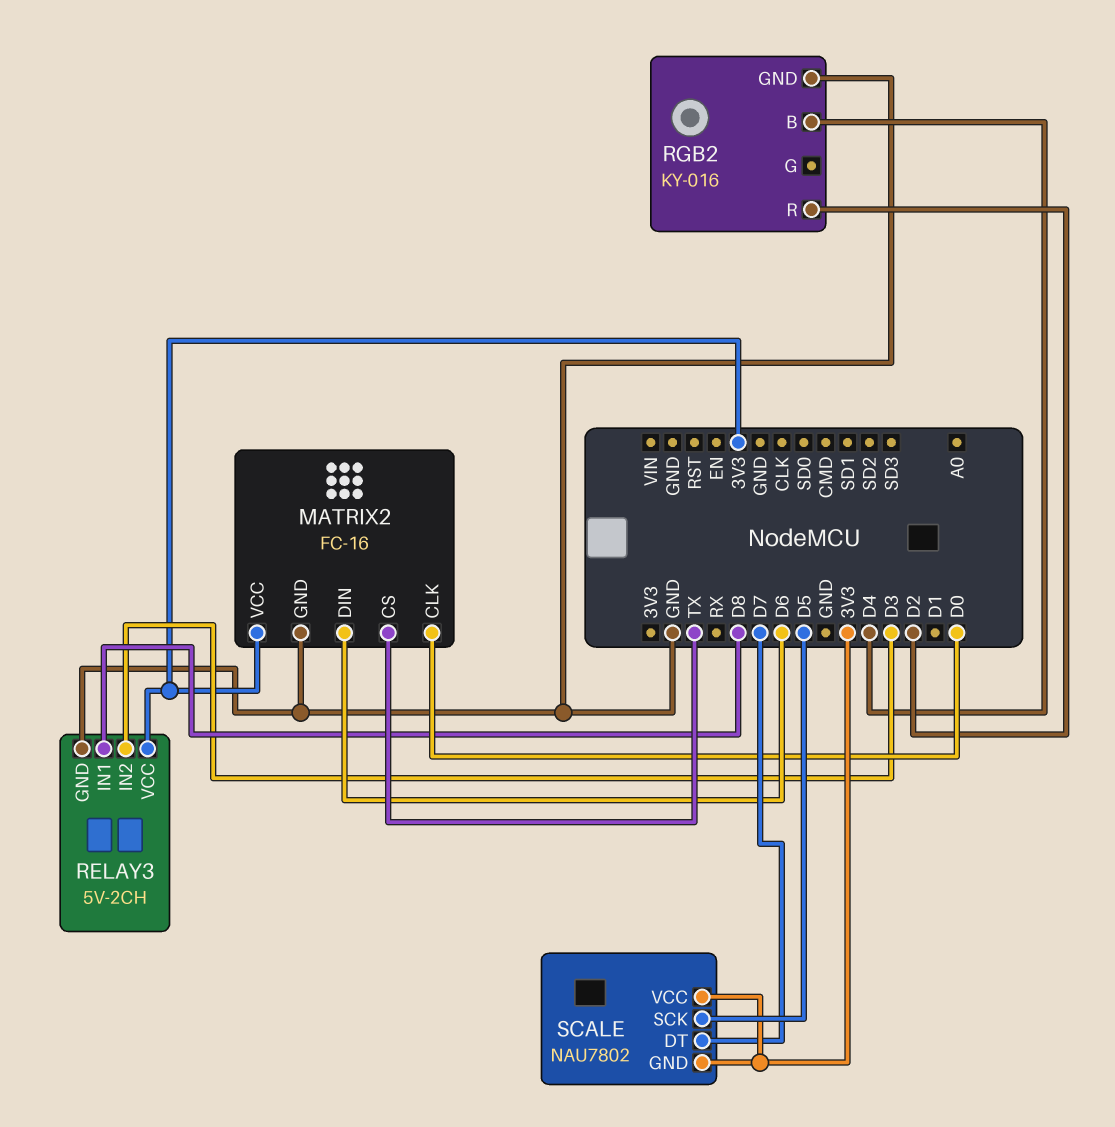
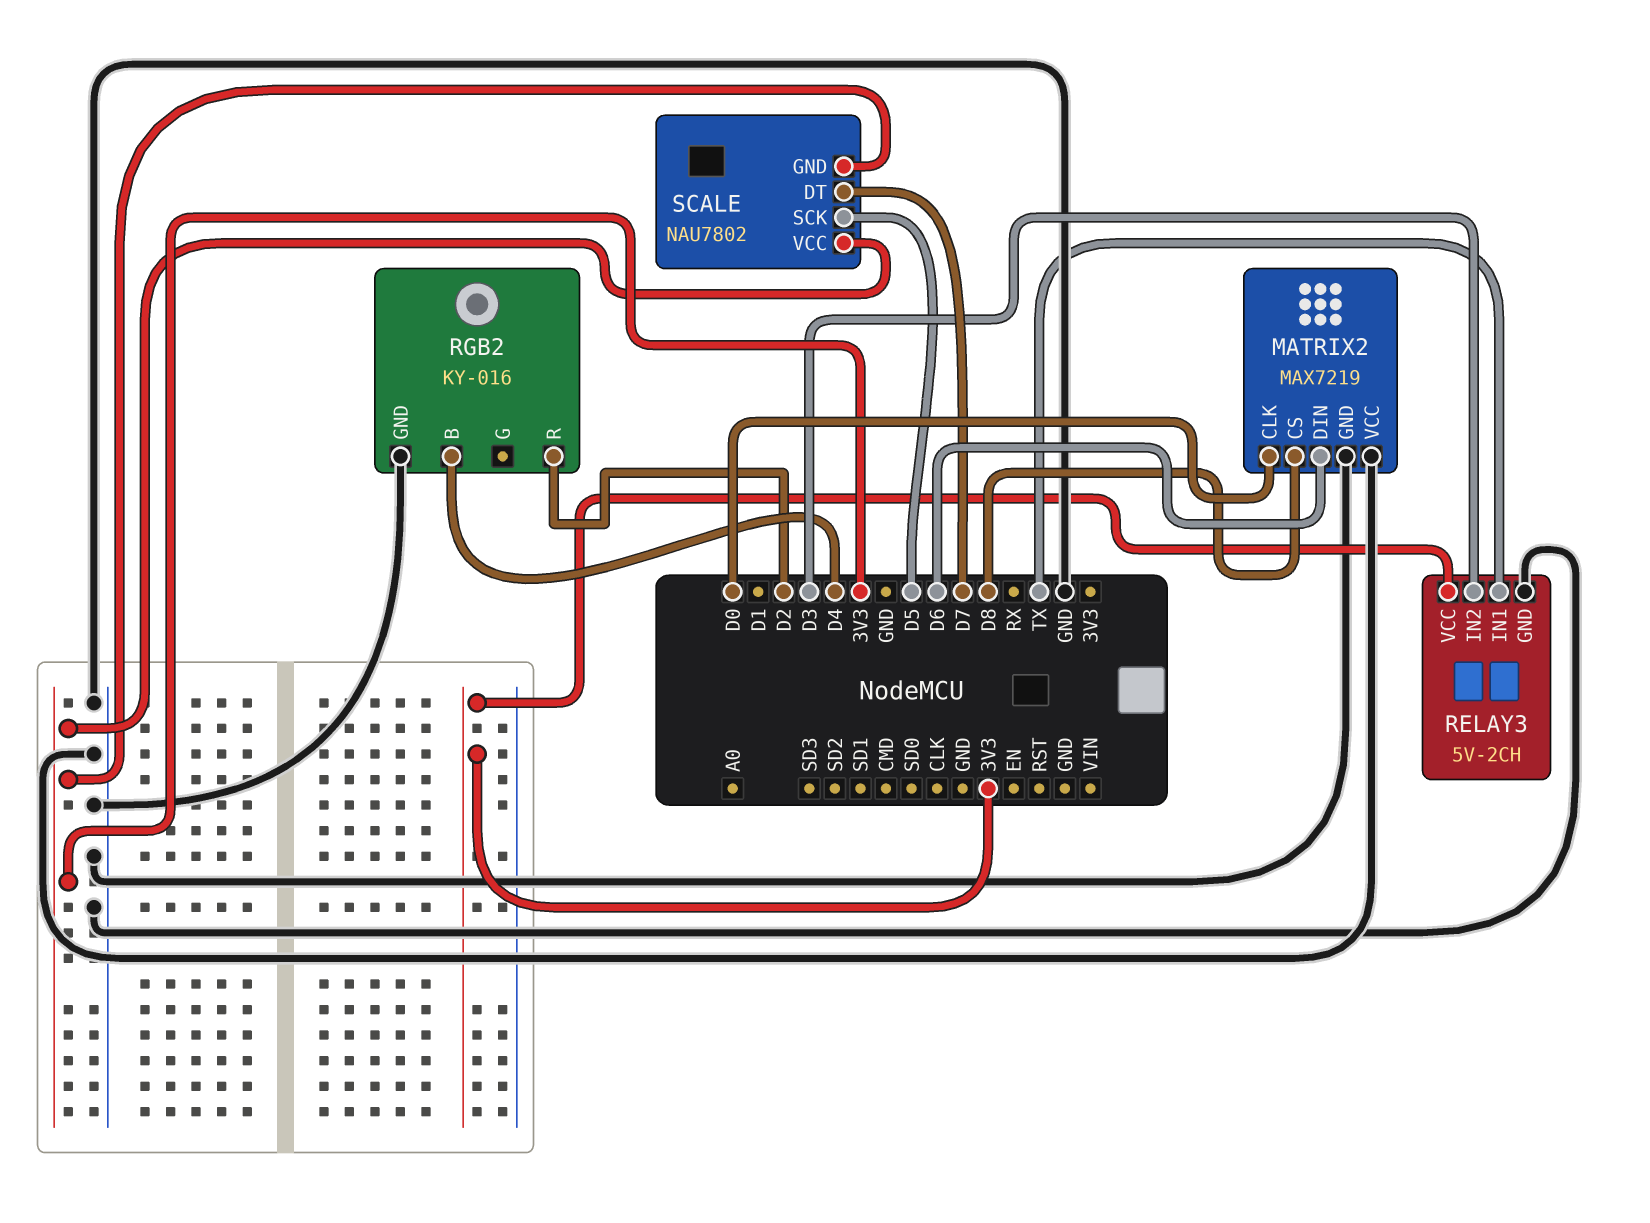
MATRIX2: FC-16 -> MAX7219
MATRIX2 pin CS: TX -> D8
MATRIX2 pin VCC: 3V3 -> GND
RELAY3 pin IN1: D8 -> TX

